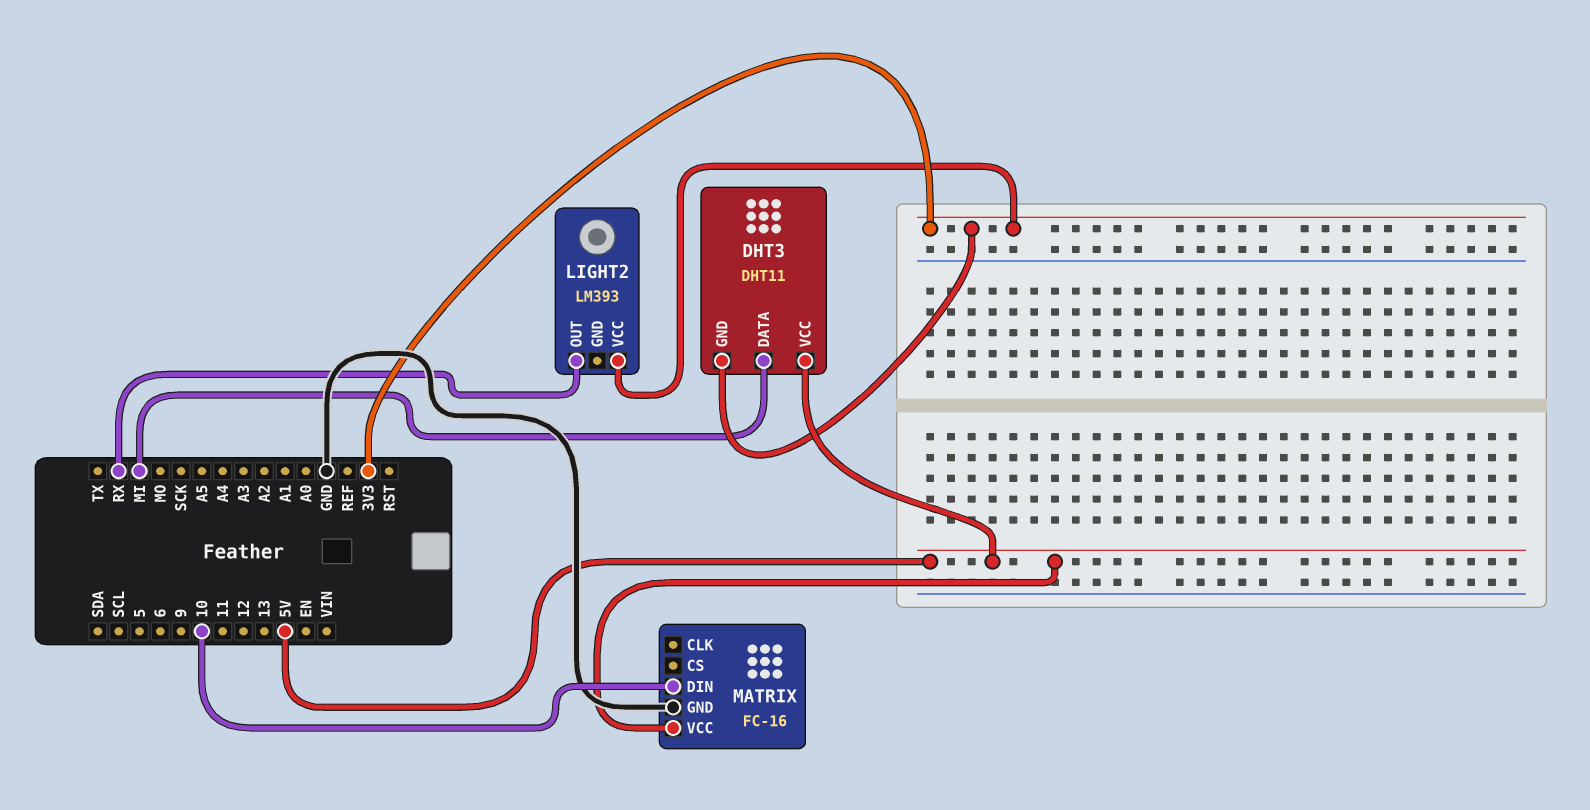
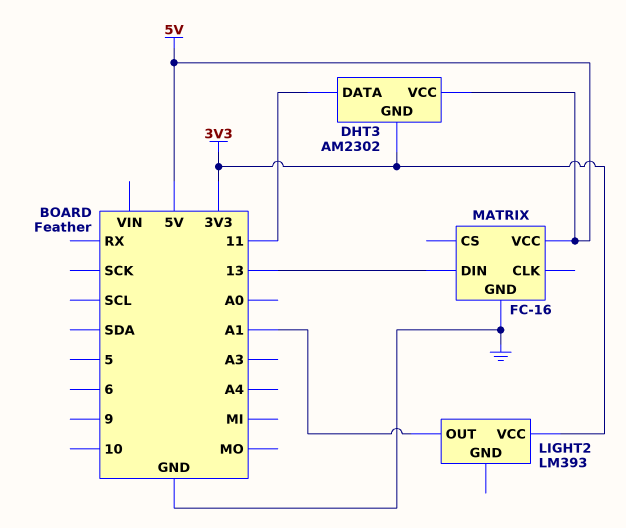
DHT3: DHT11 -> AM2302
DHT3 pin DATA: MI -> 11
LIGHT2 pin OUT: RX -> A1
MATRIX pin DIN: 10 -> 13

